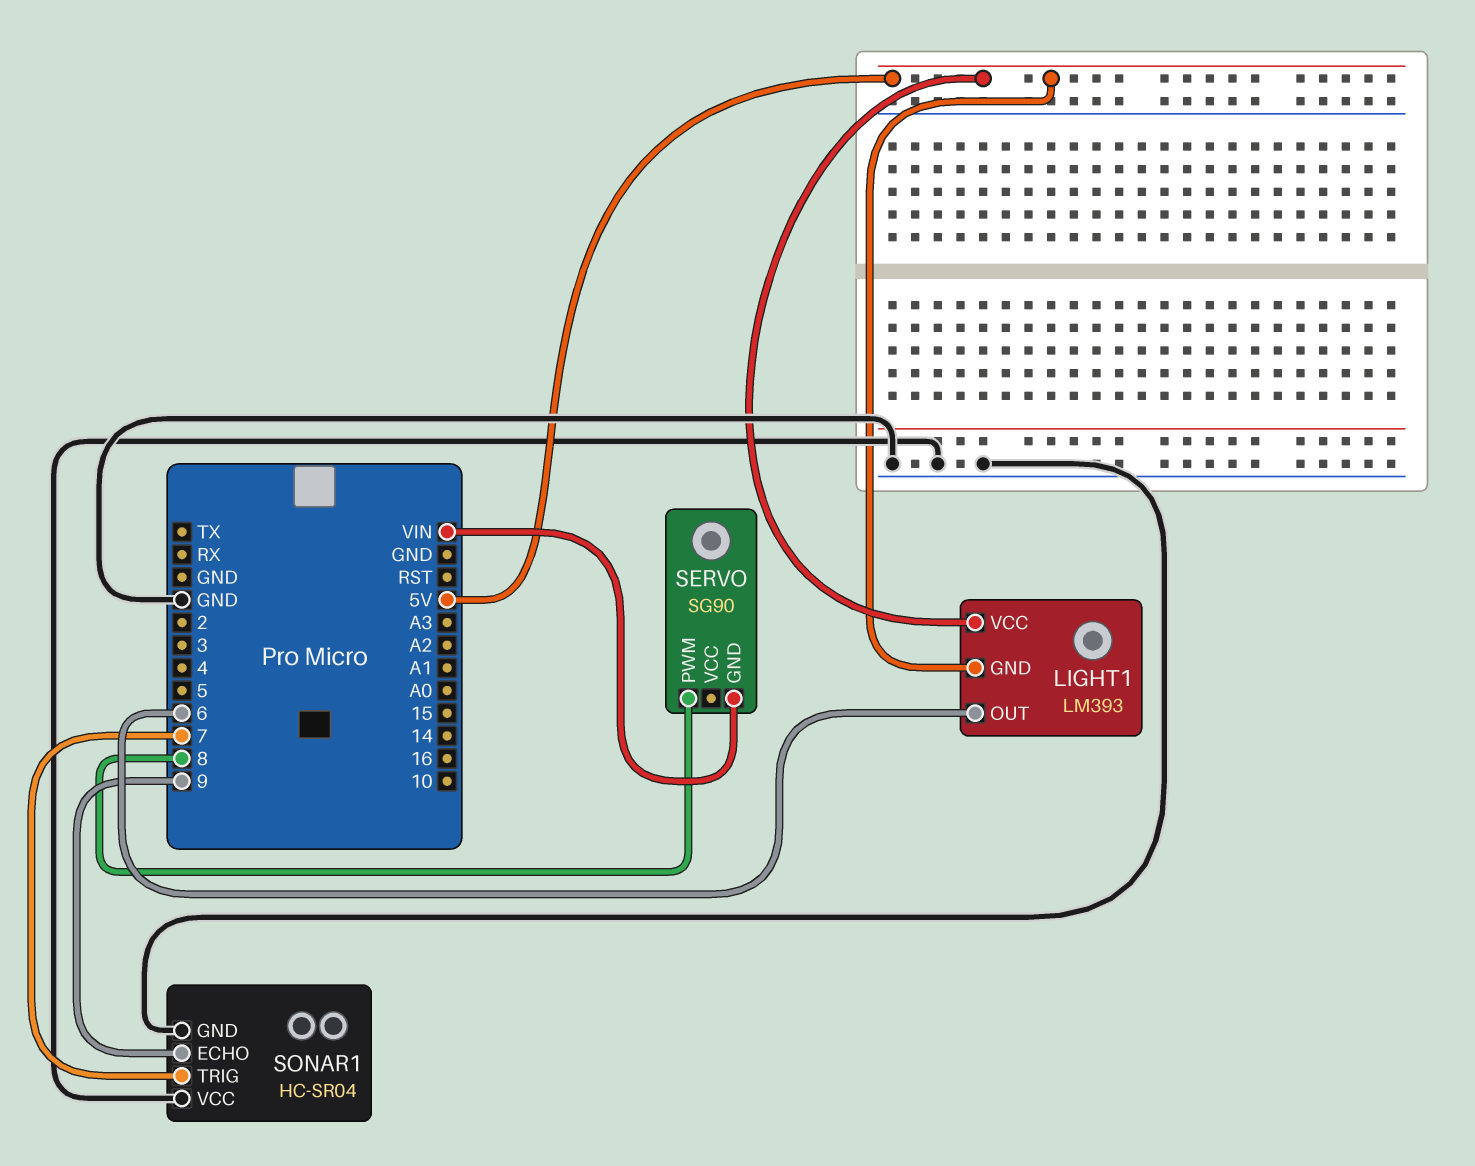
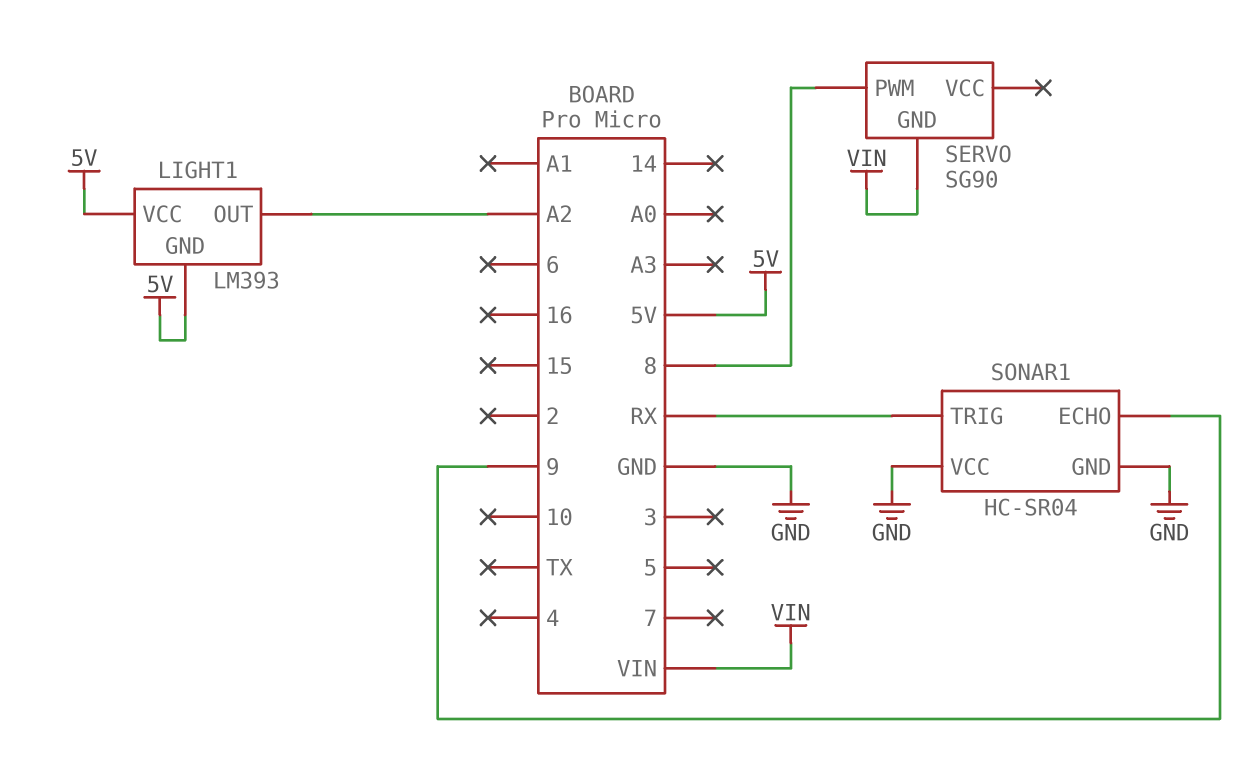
LIGHT1 pin OUT: 6 -> A2
SONAR1 pin TRIG: 7 -> RX

